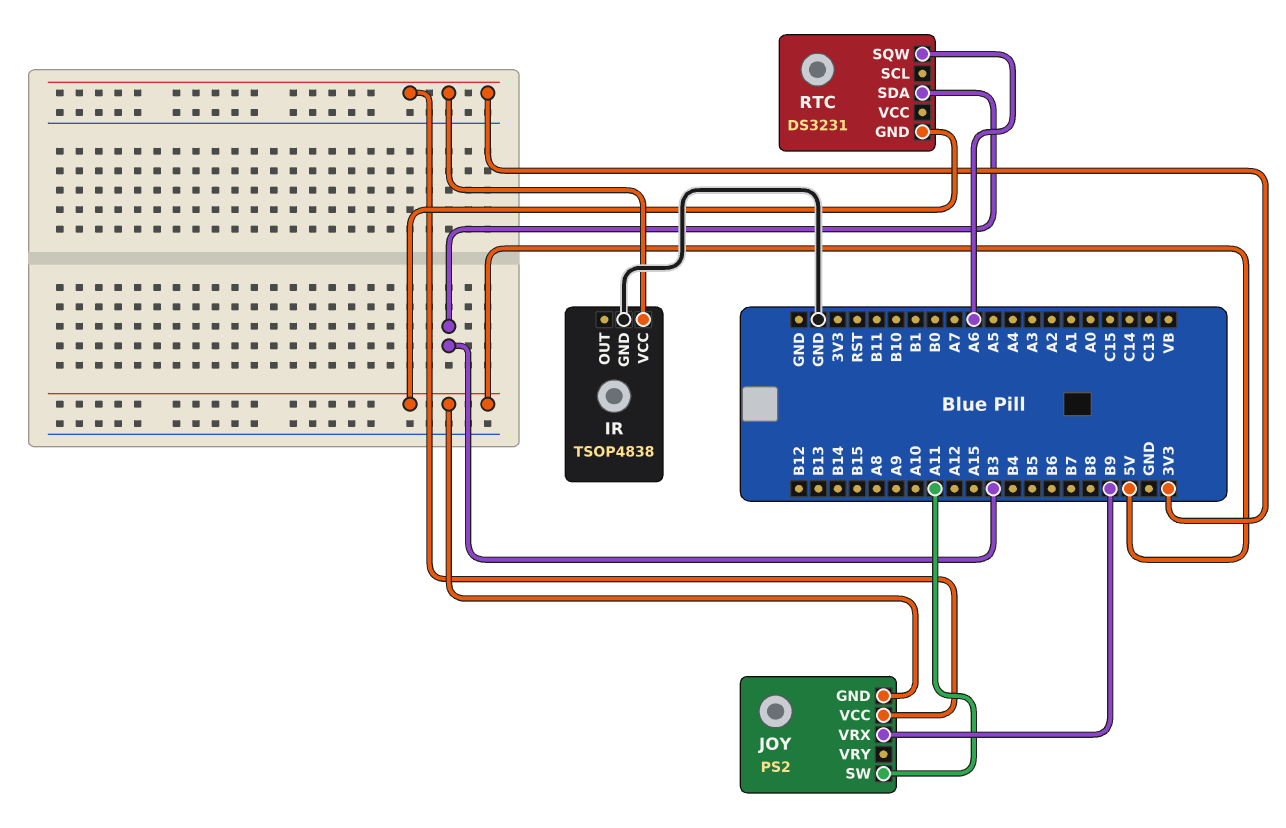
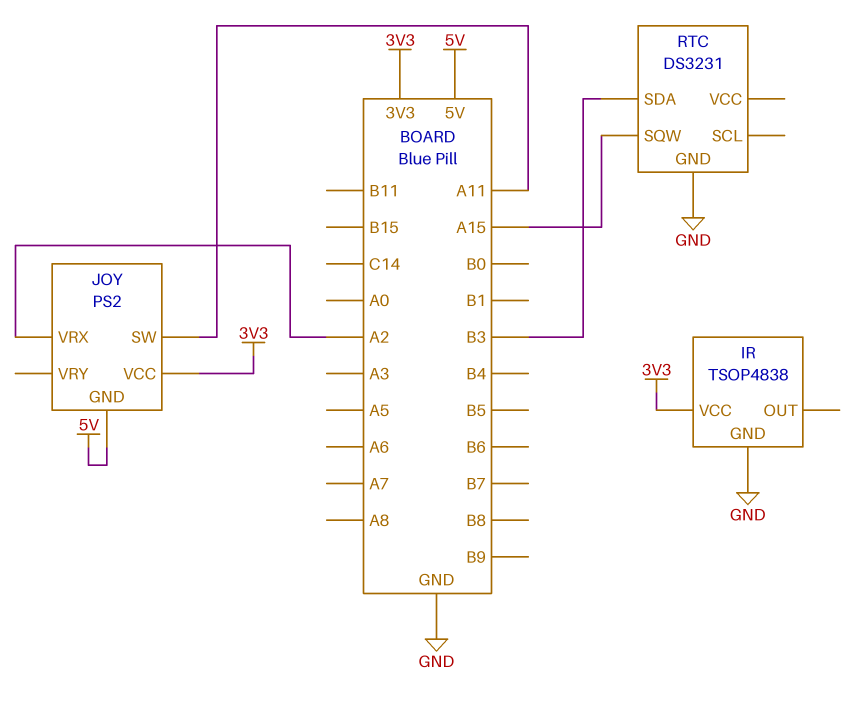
JOY pin VRX: B9 -> A2
RTC pin GND: 5V -> GND
RTC pin SQW: A6 -> A15

